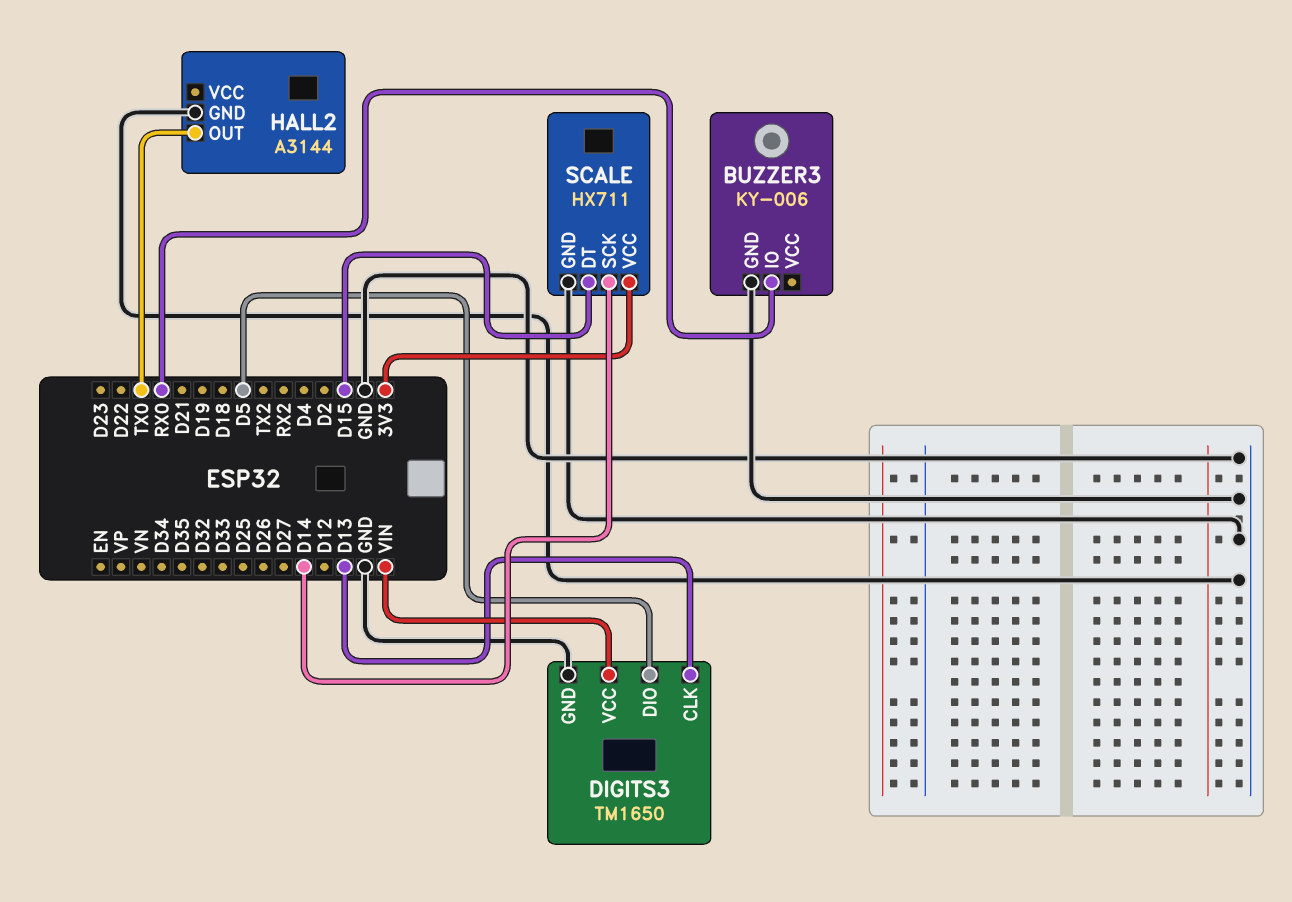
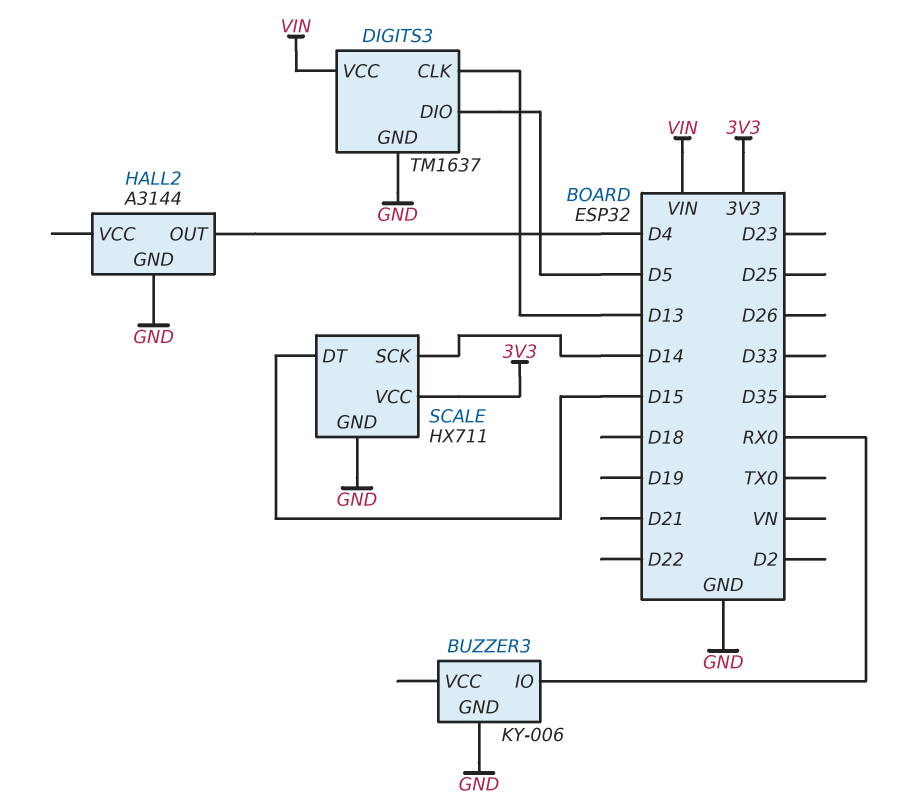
DIGITS3: TM1650 -> TM1637
HALL2 pin OUT: TX0 -> D4

